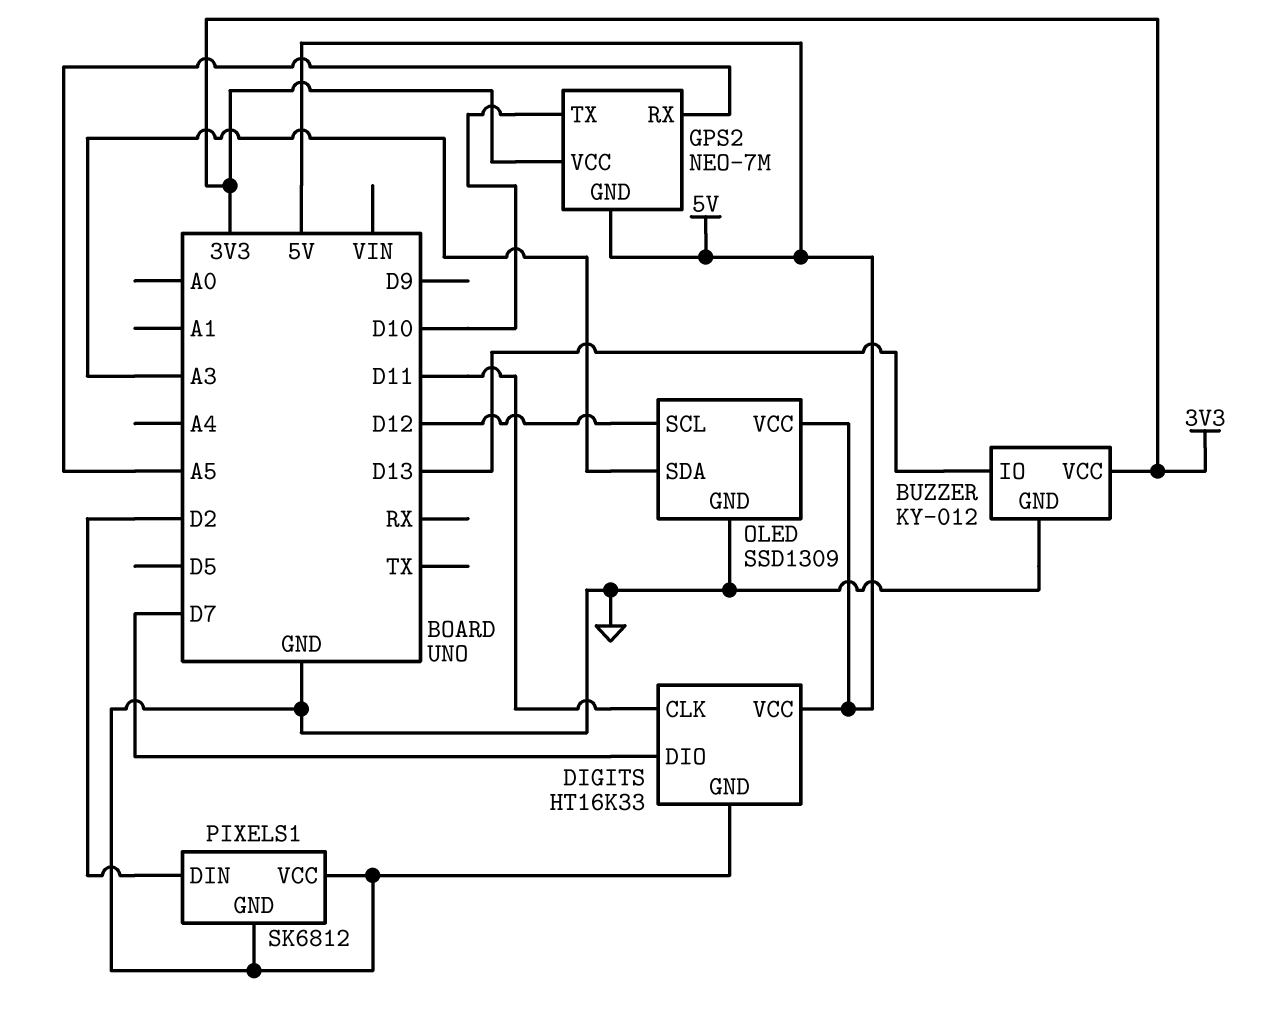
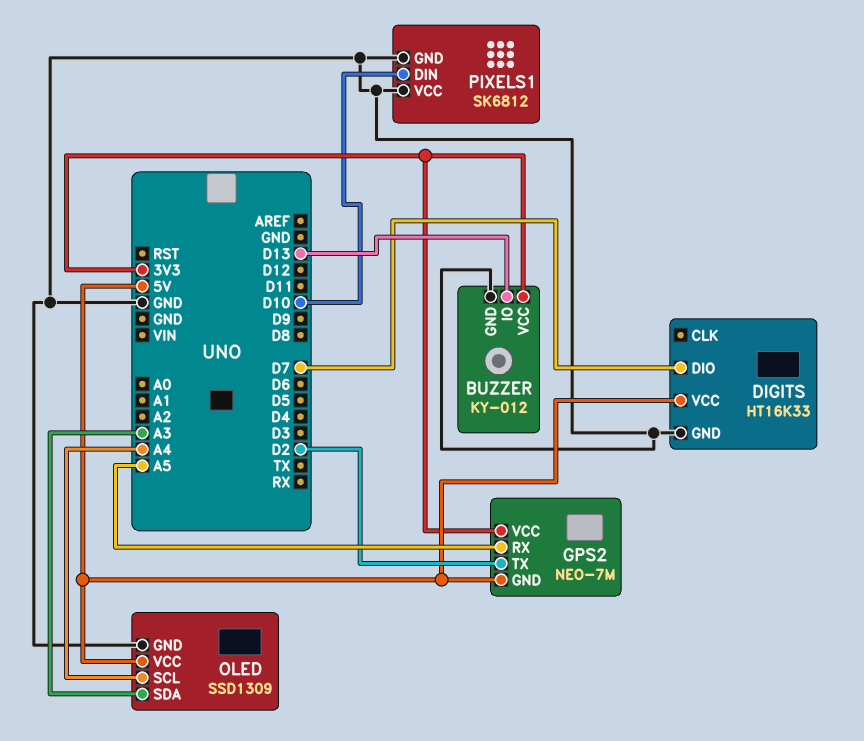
DIGITS pin CLK: D11 -> none
GPS2 pin TX: D10 -> D2
OLED pin SCL: D12 -> A4
PIXELS1 pin DIN: D2 -> D10

